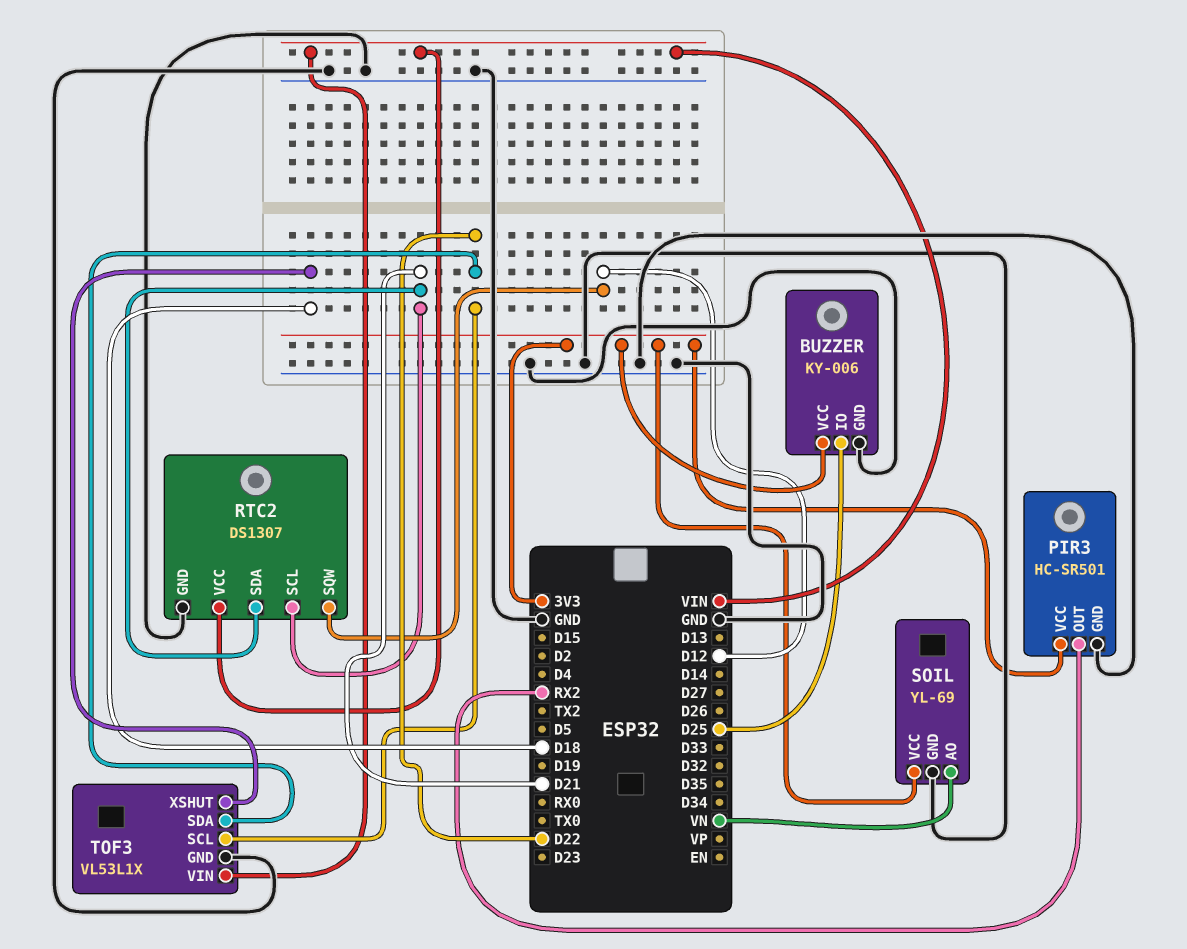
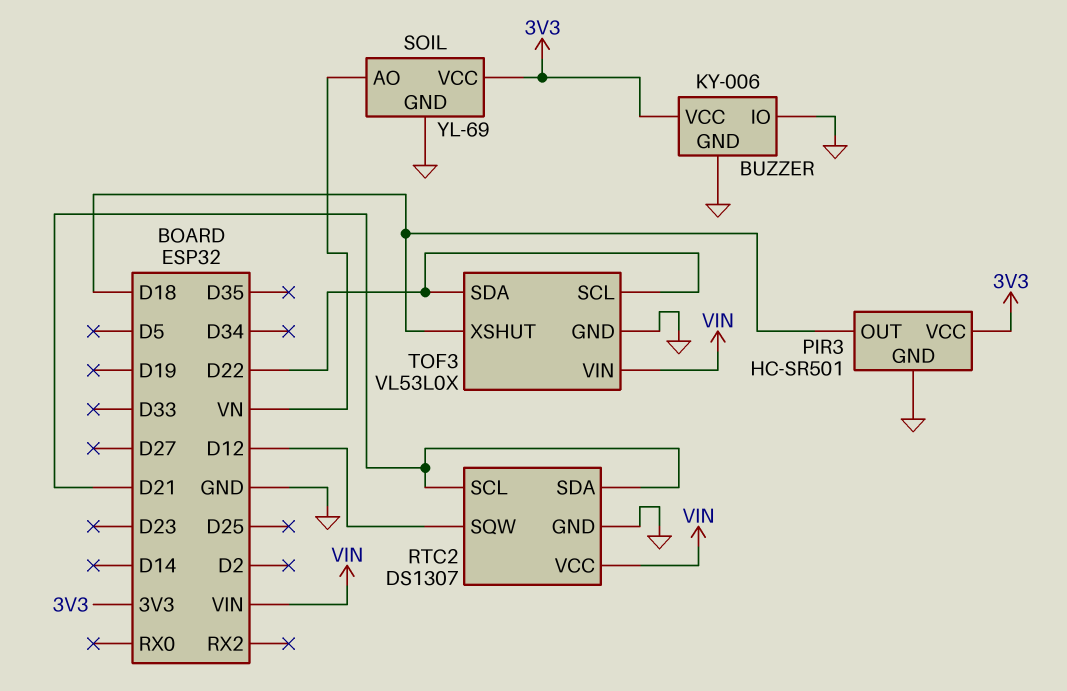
BUZZER pin IO: D25 -> GND
PIR3 pin OUT: RX2 -> D18
TOF3: VL53L1X -> VL53L0X

